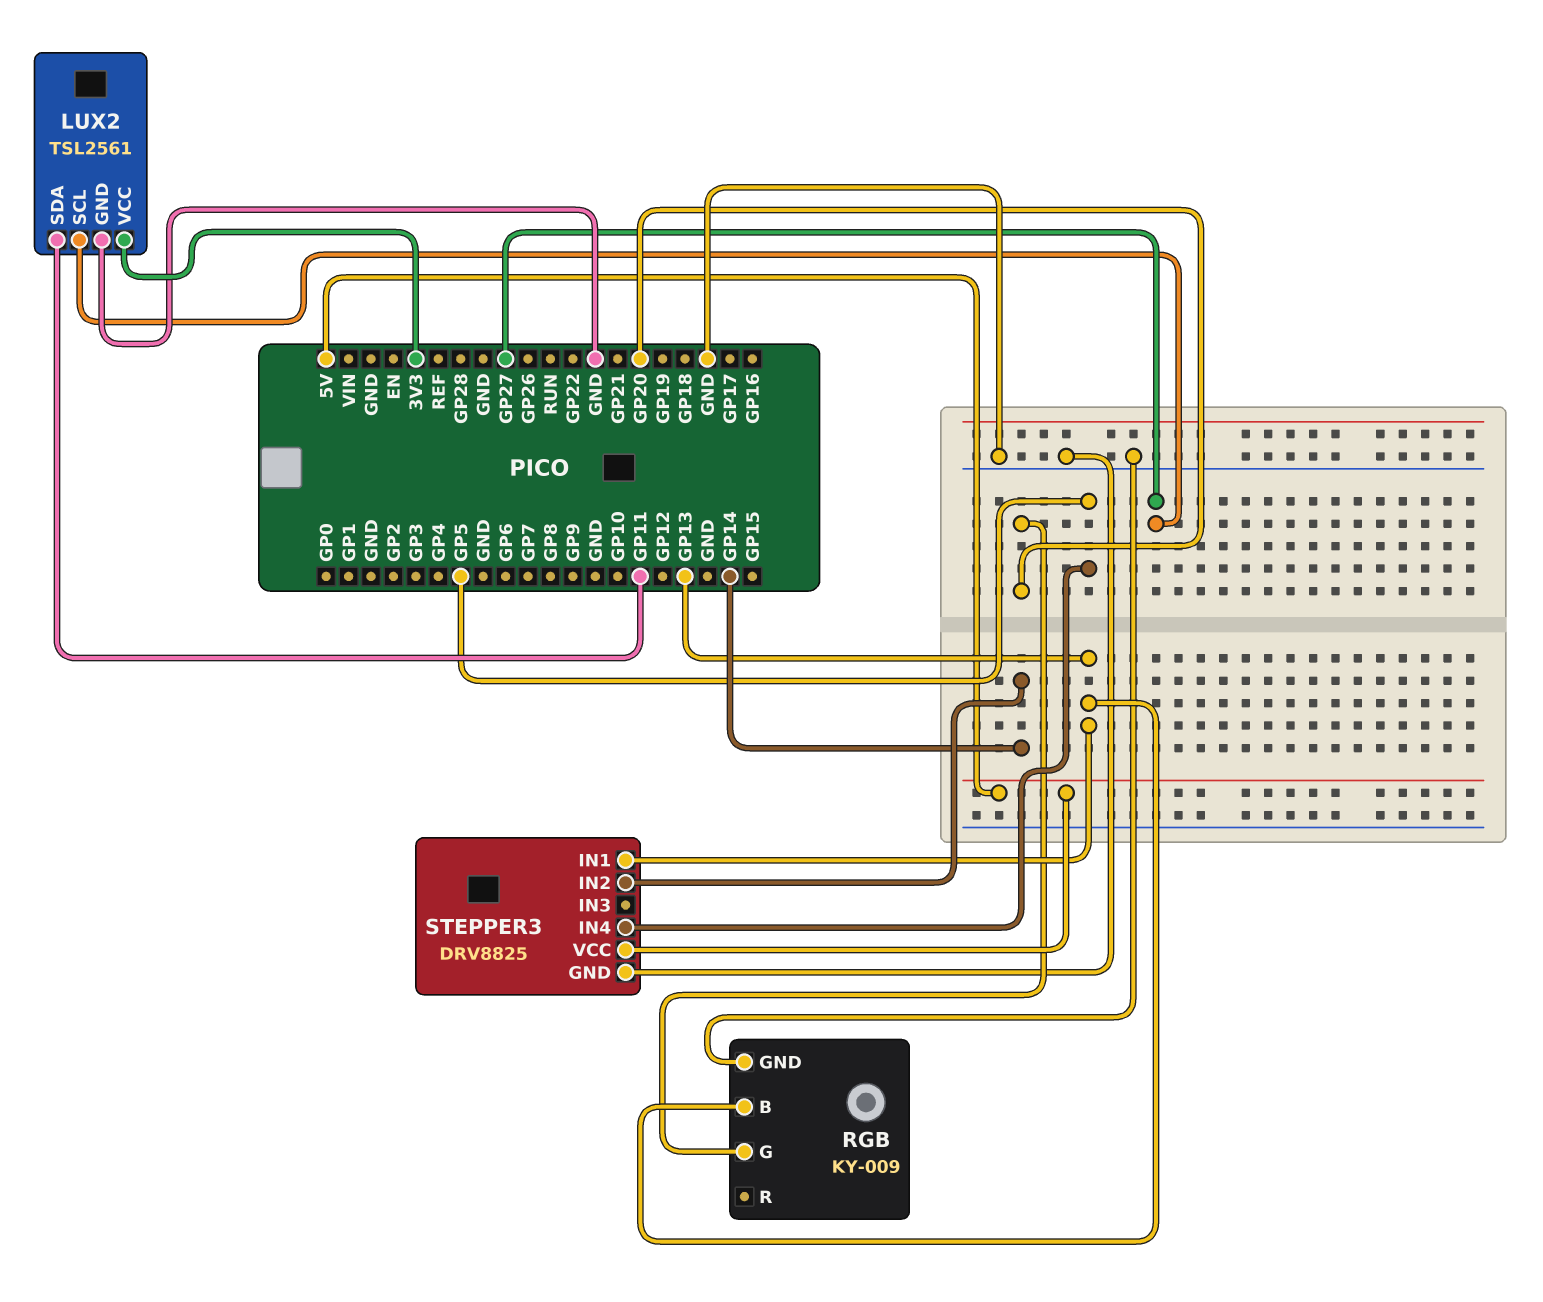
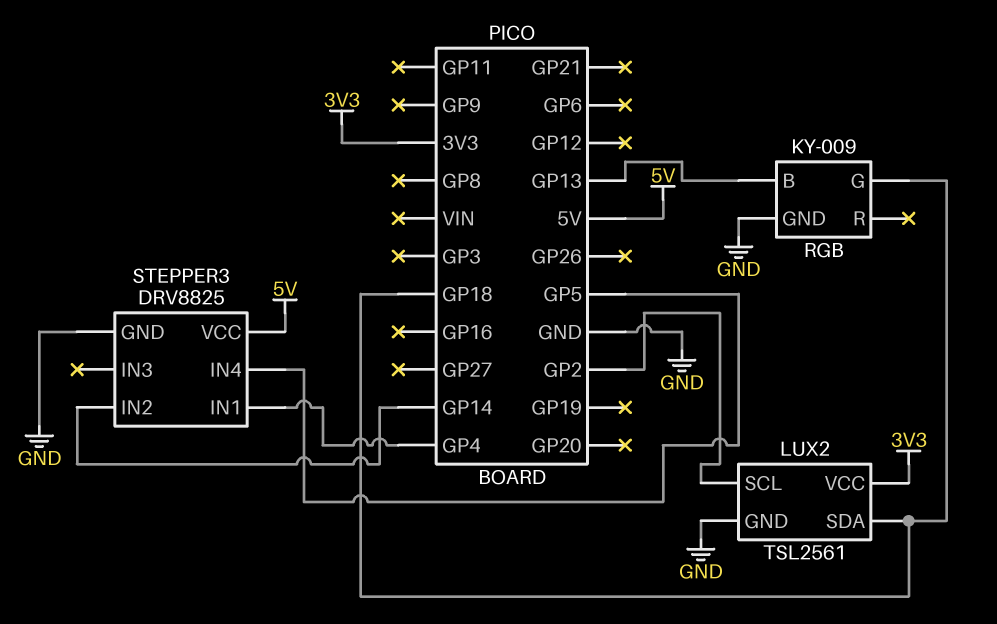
LUX2 pin SCL: GP27 -> GP2
LUX2 pin SDA: GP11 -> GP18
RGB pin G: GP20 -> GP18
STEPPER3 pin IN1: GP13 -> GP4

